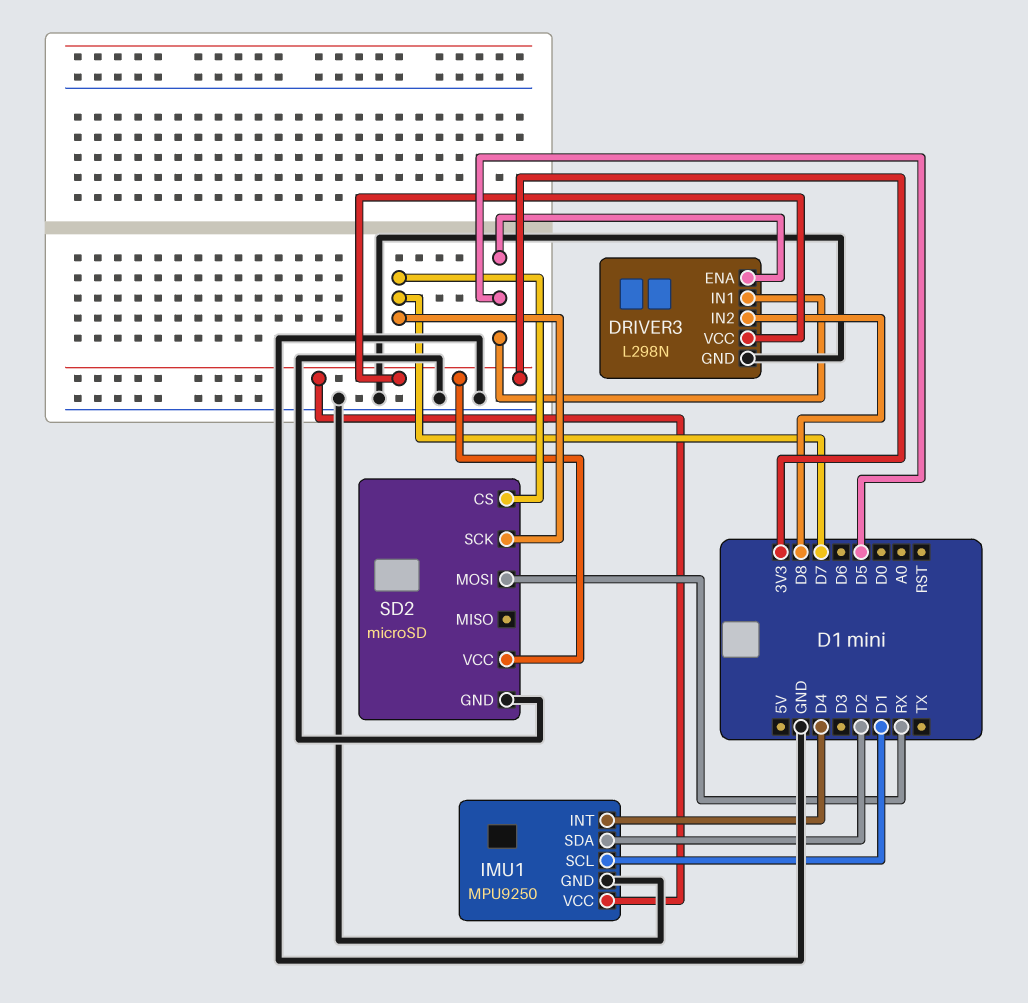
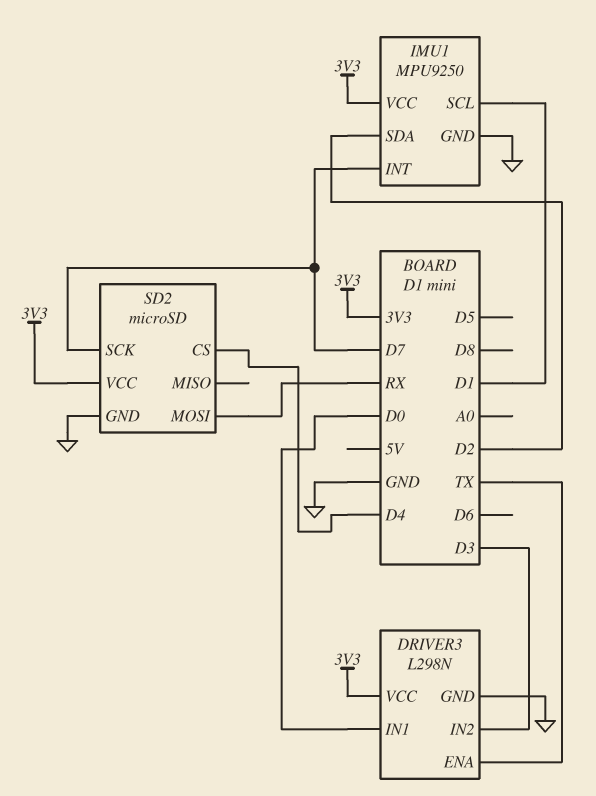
DRIVER3 pin ENA: D5 -> TX
DRIVER3 pin IN1: D5 -> D0
DRIVER3 pin IN2: D8 -> D3
IMU1 pin INT: D4 -> D7
SD2 pin CS: D7 -> D4

